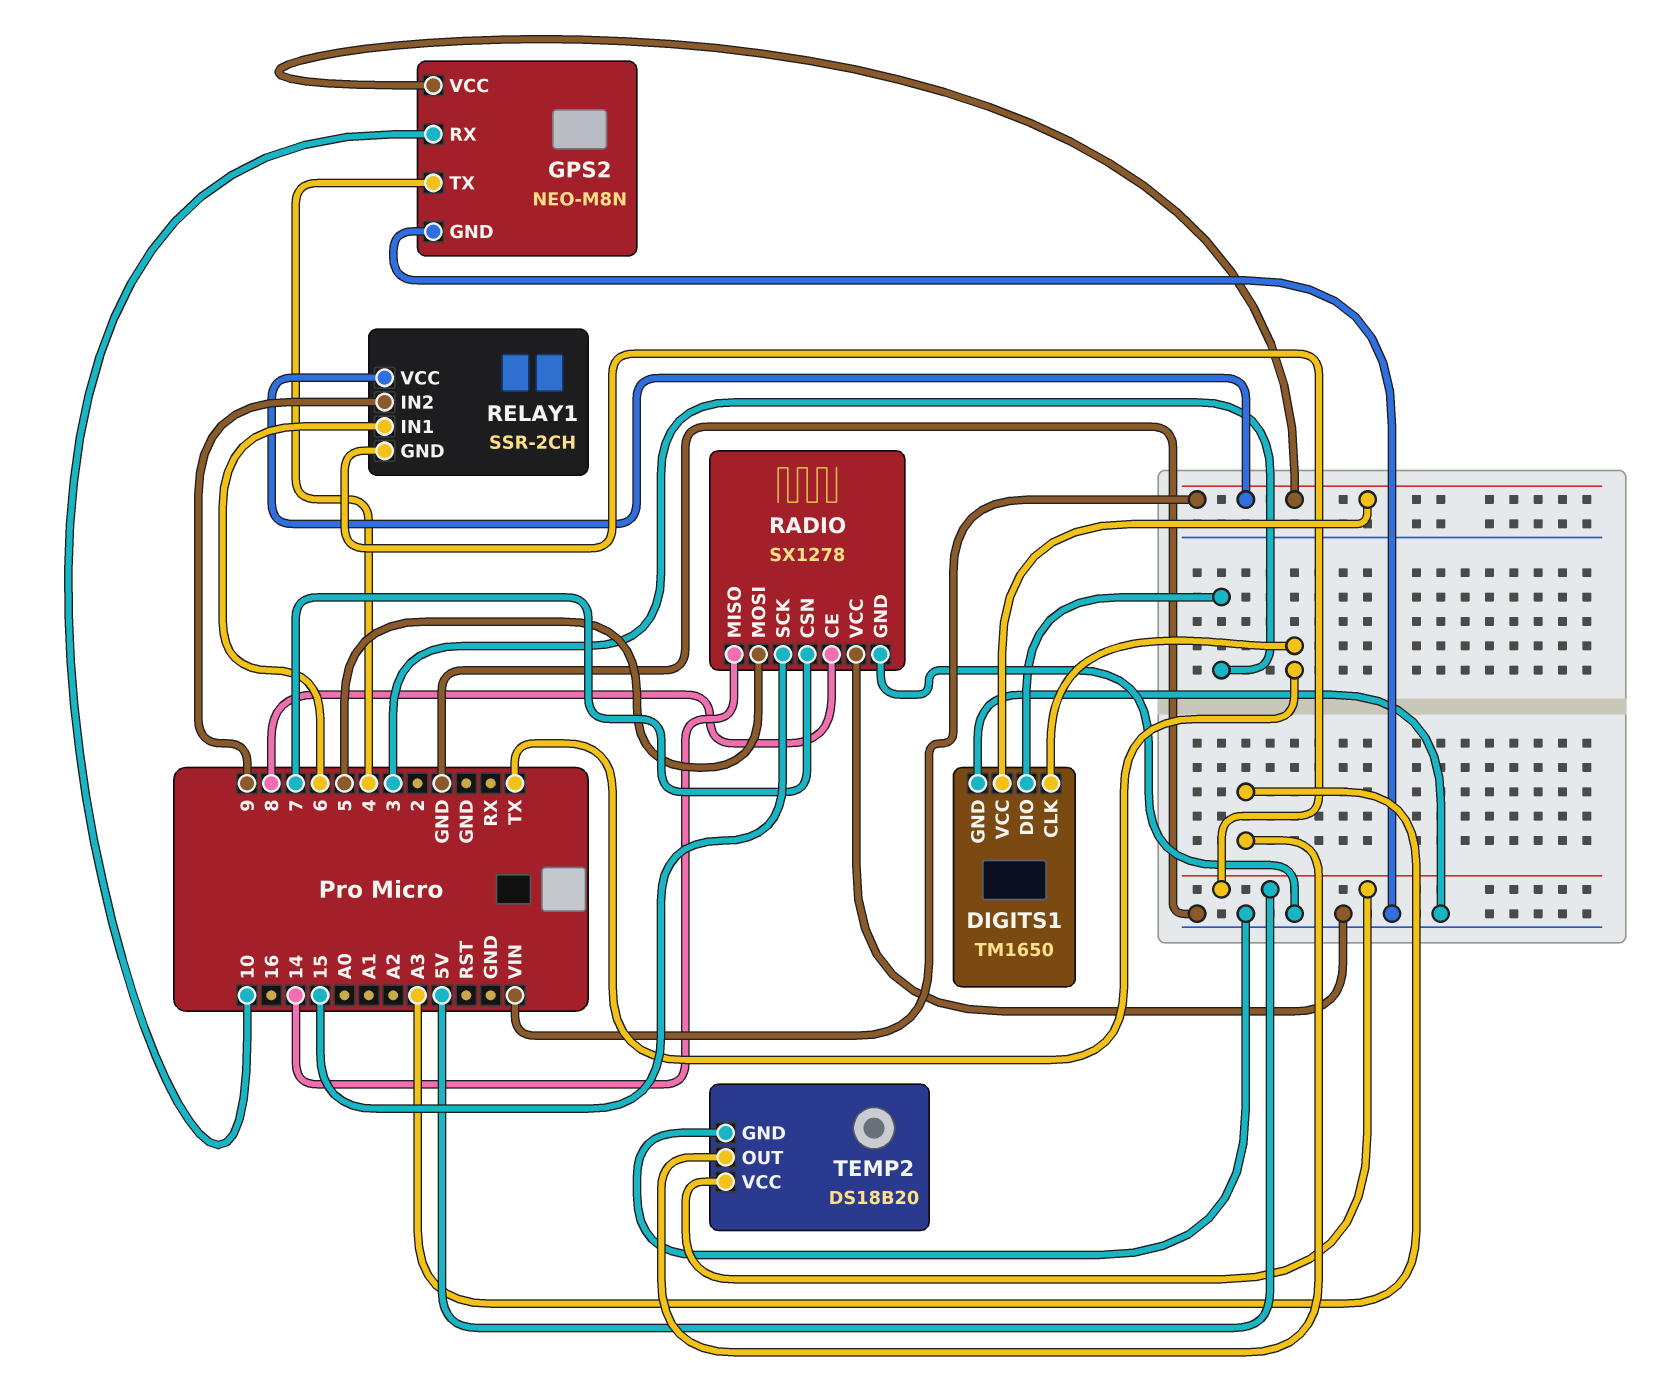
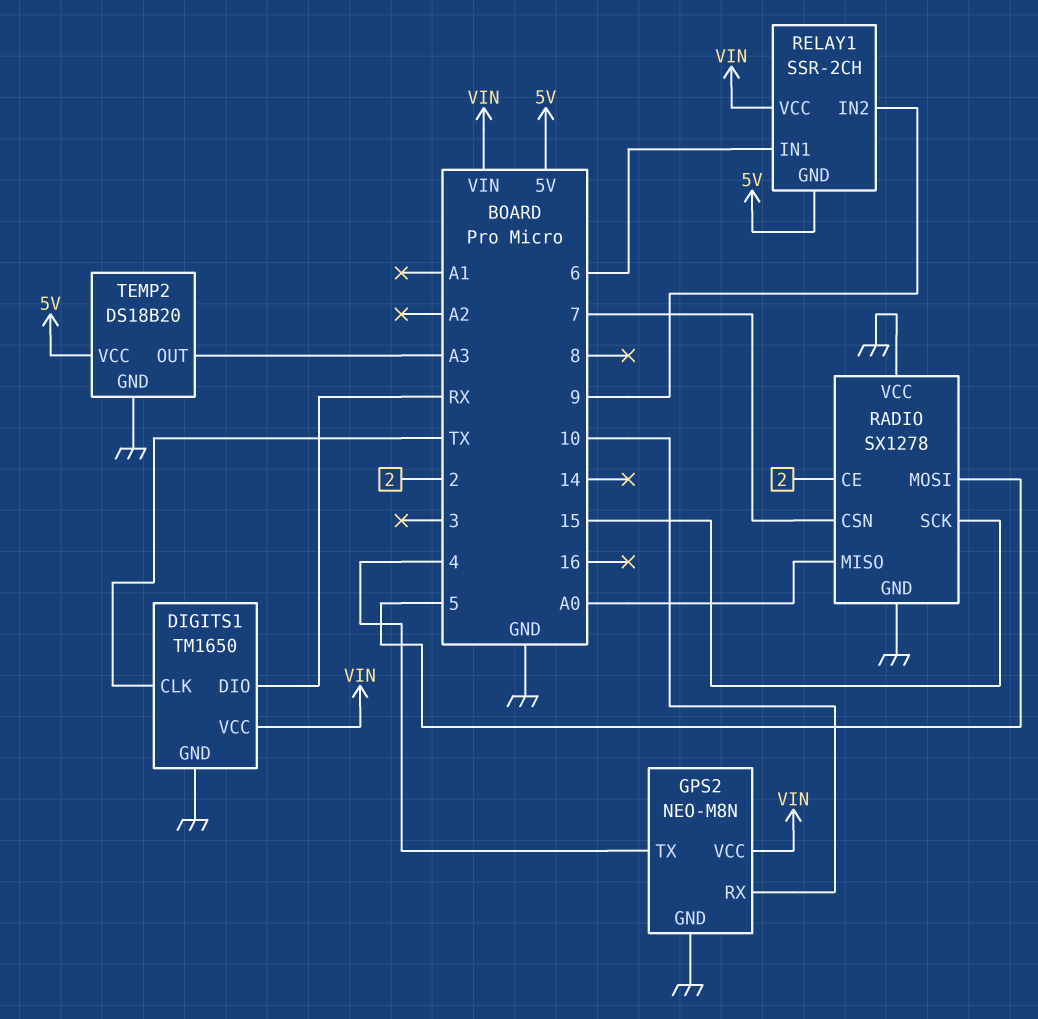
DIGITS1 pin DIO: 3 -> RX
RADIO pin CE: 8 -> 2
RADIO pin MISO: 14 -> A0

